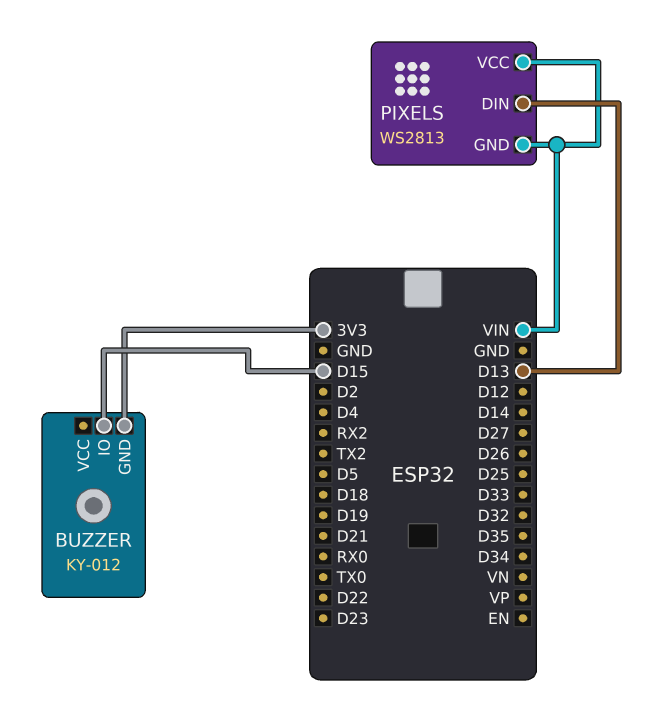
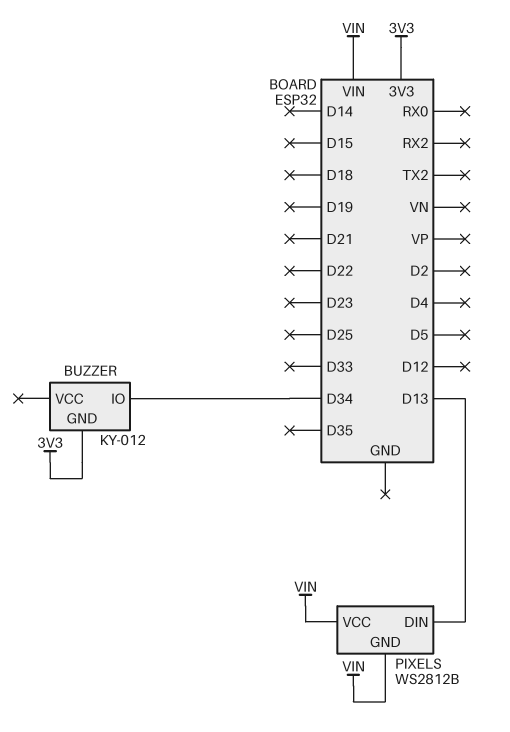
BUZZER pin IO: D15 -> D34
PIXELS: WS2813 -> WS2812B

